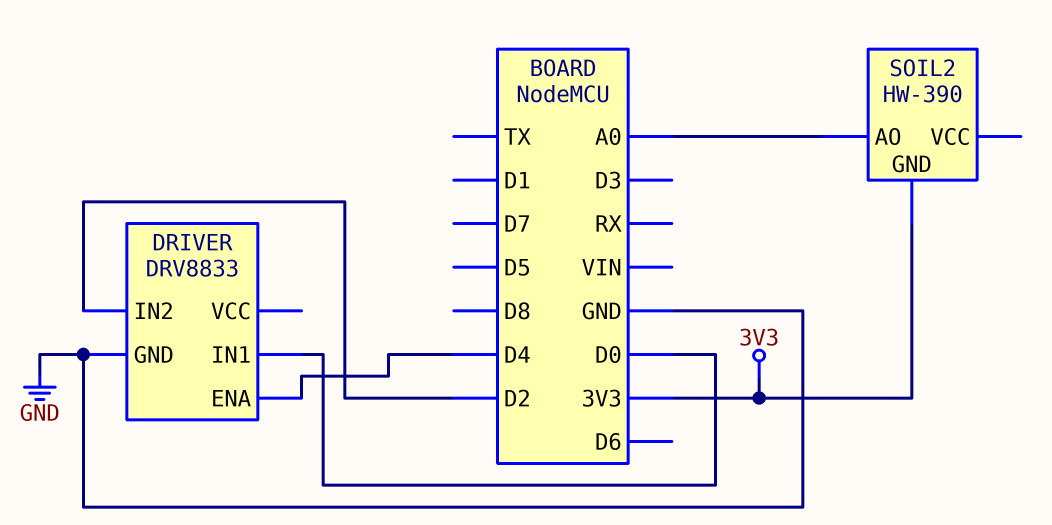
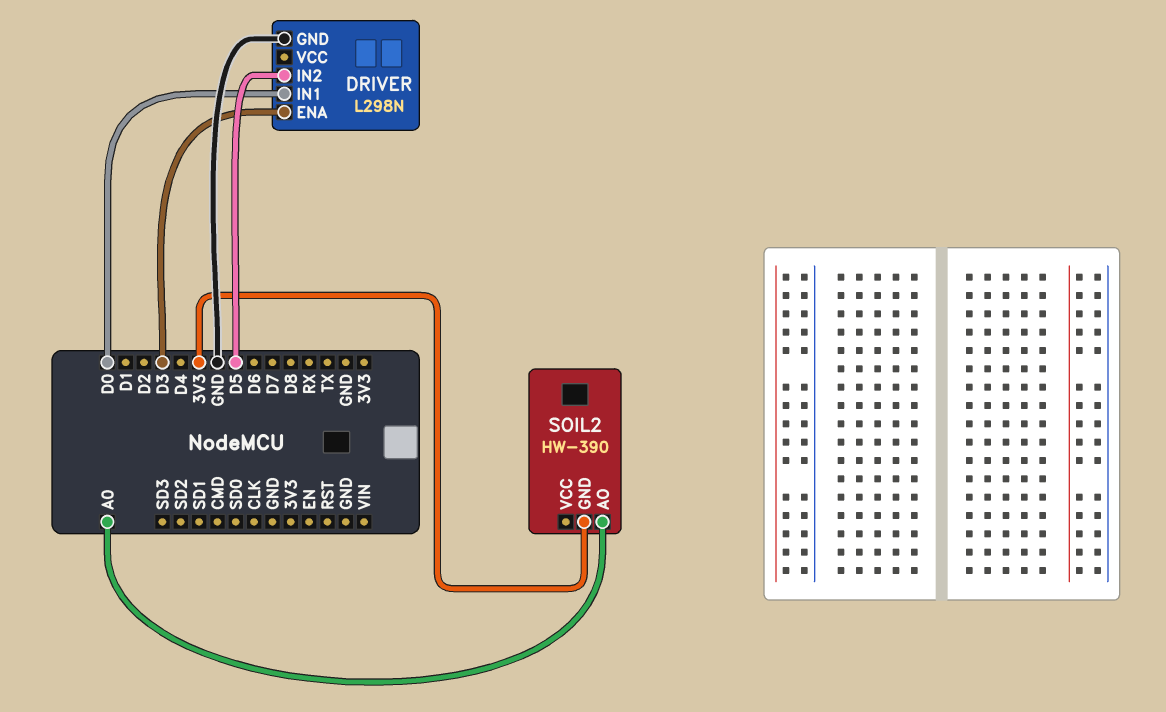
DRIVER: DRV8833 -> L298N
DRIVER pin ENA: D4 -> D3
DRIVER pin IN2: D2 -> D5

